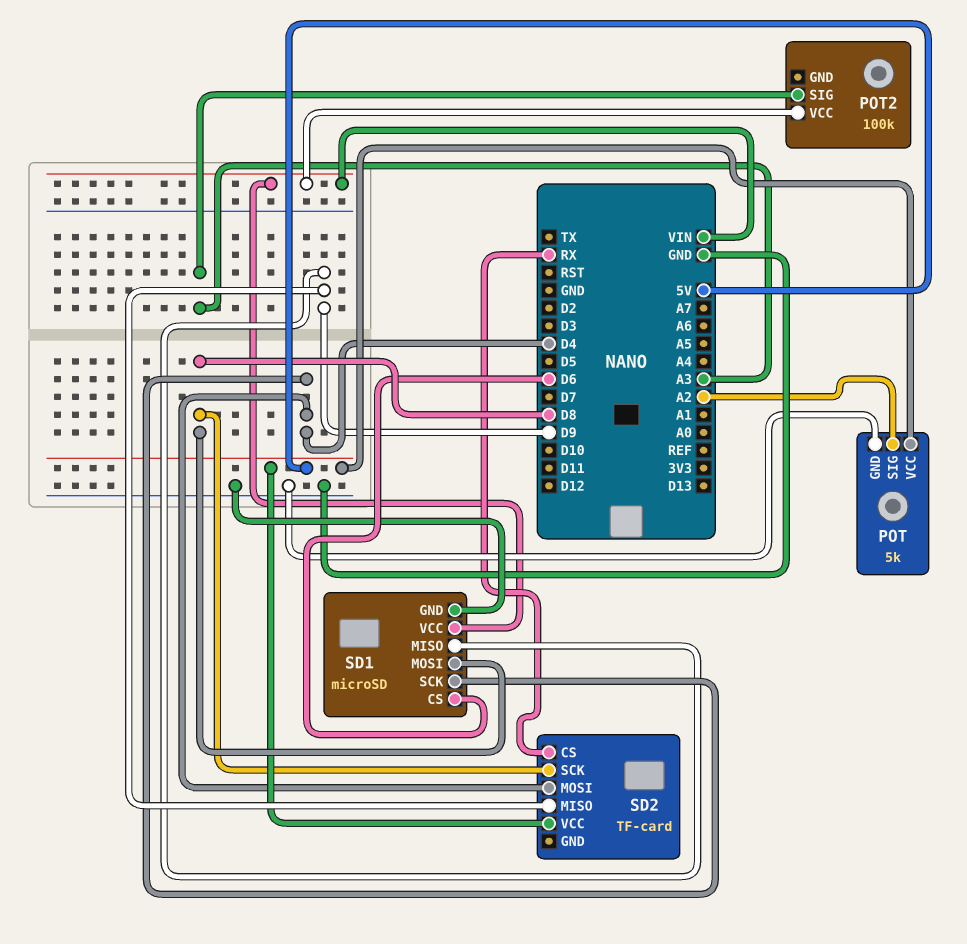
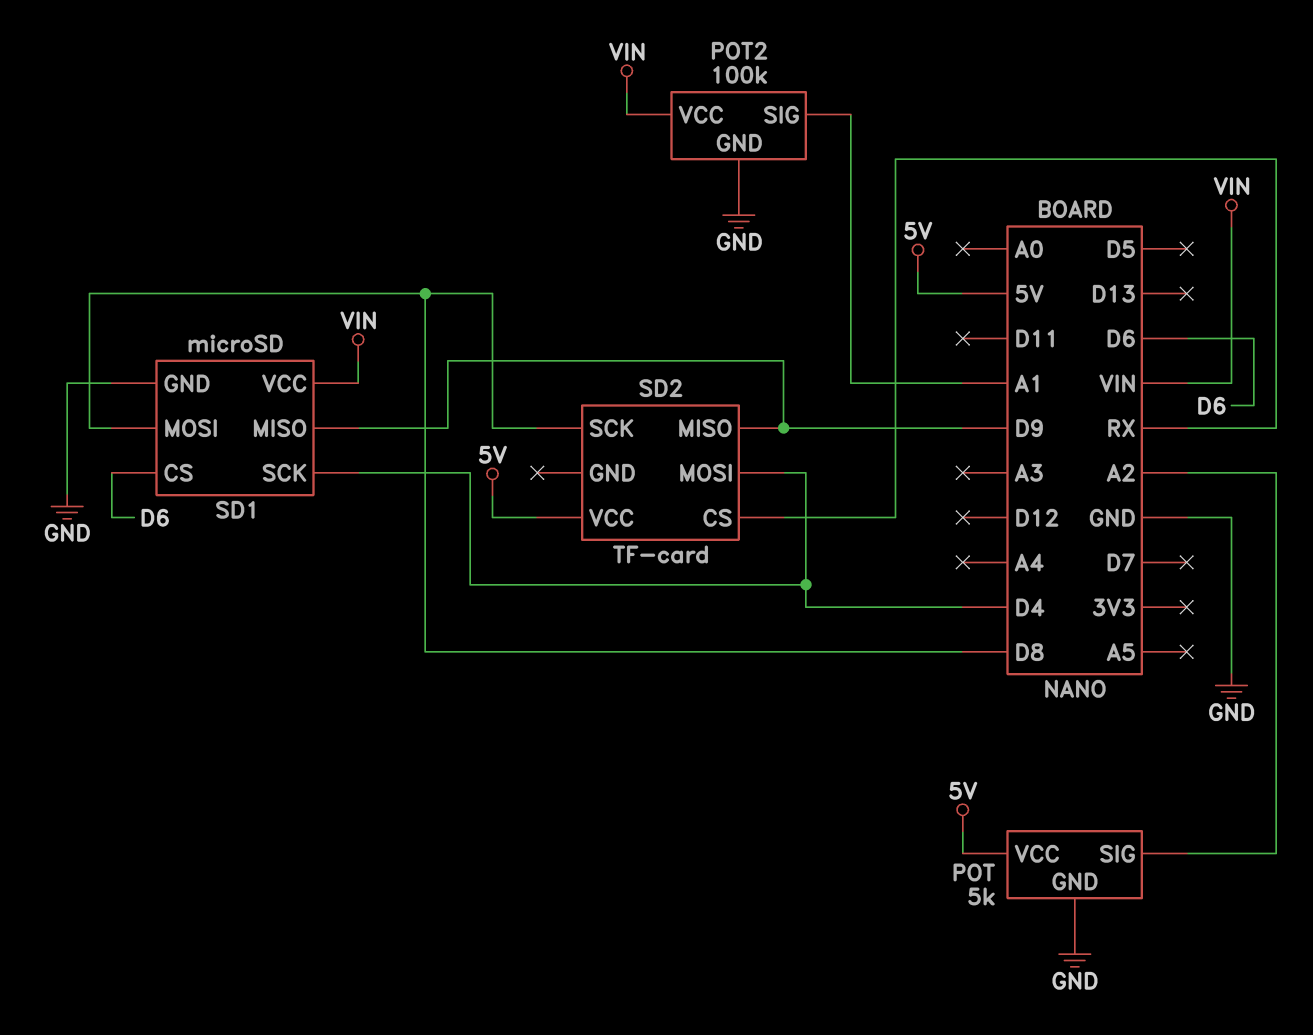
POT2 pin GND: none -> GND
POT2 pin SIG: A3 -> A1

